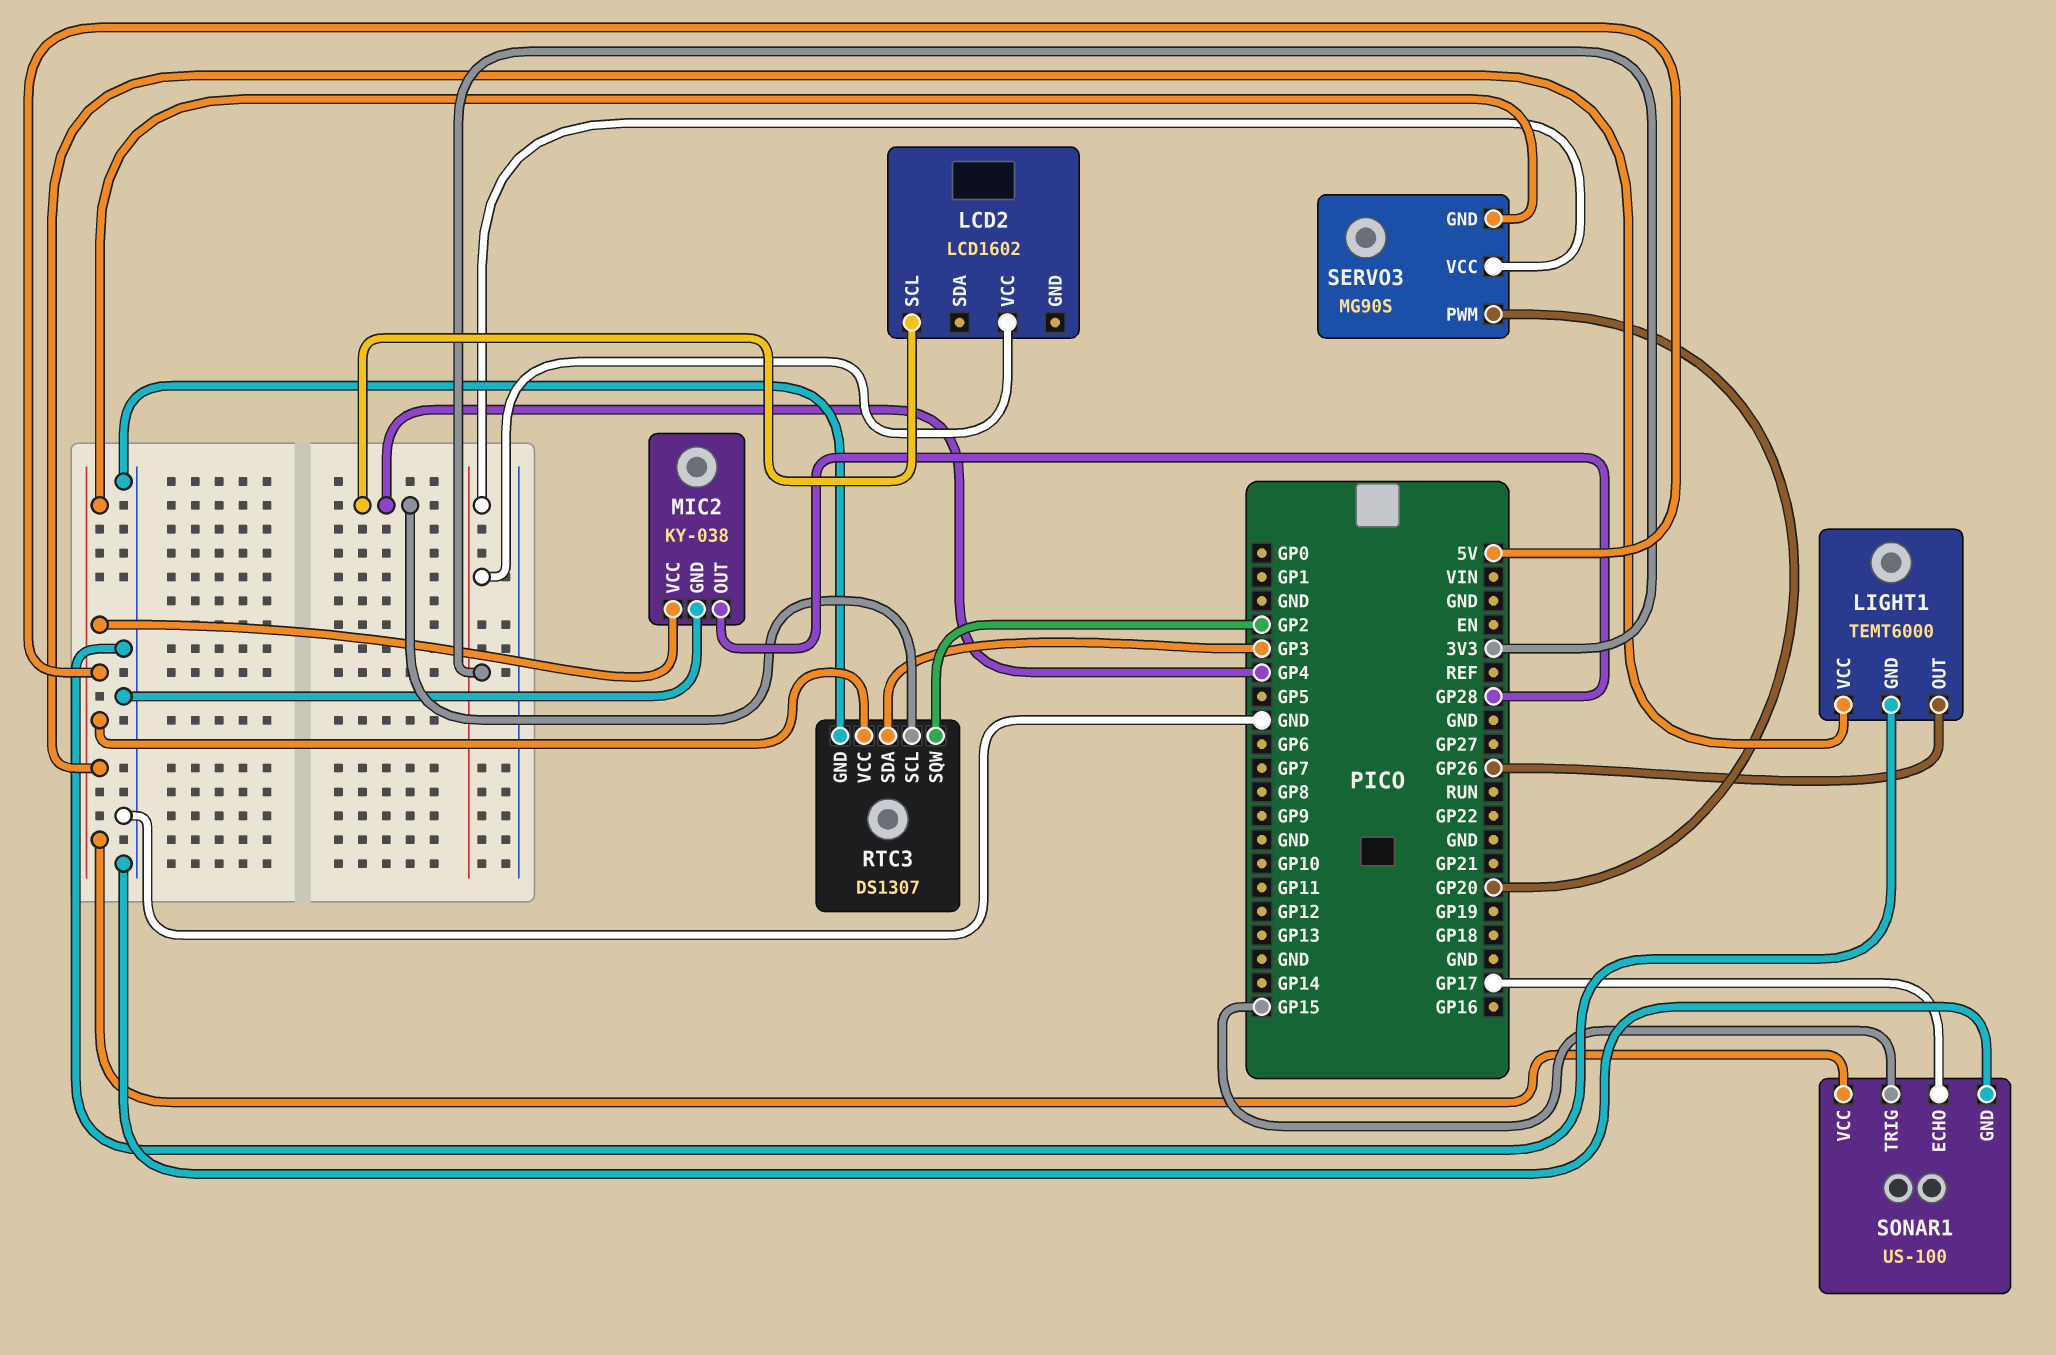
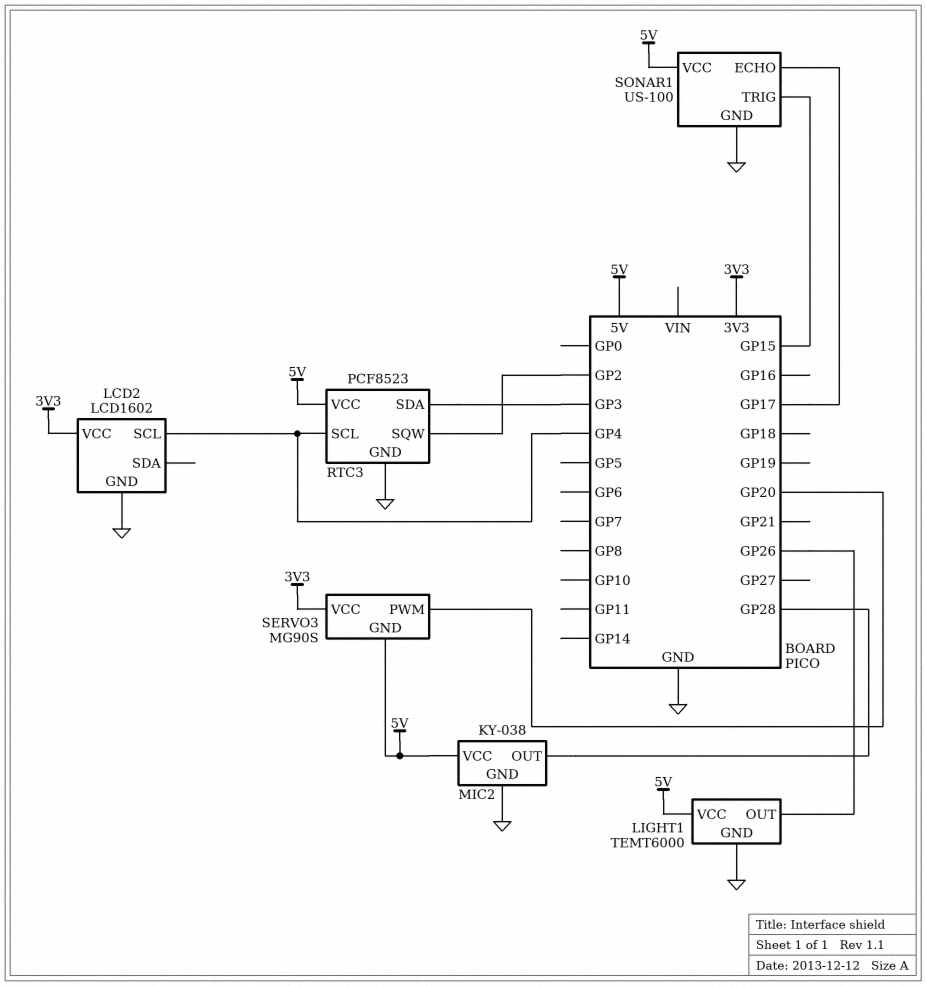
LCD2 pin GND: none -> GND
RTC3: DS1307 -> PCF8523

